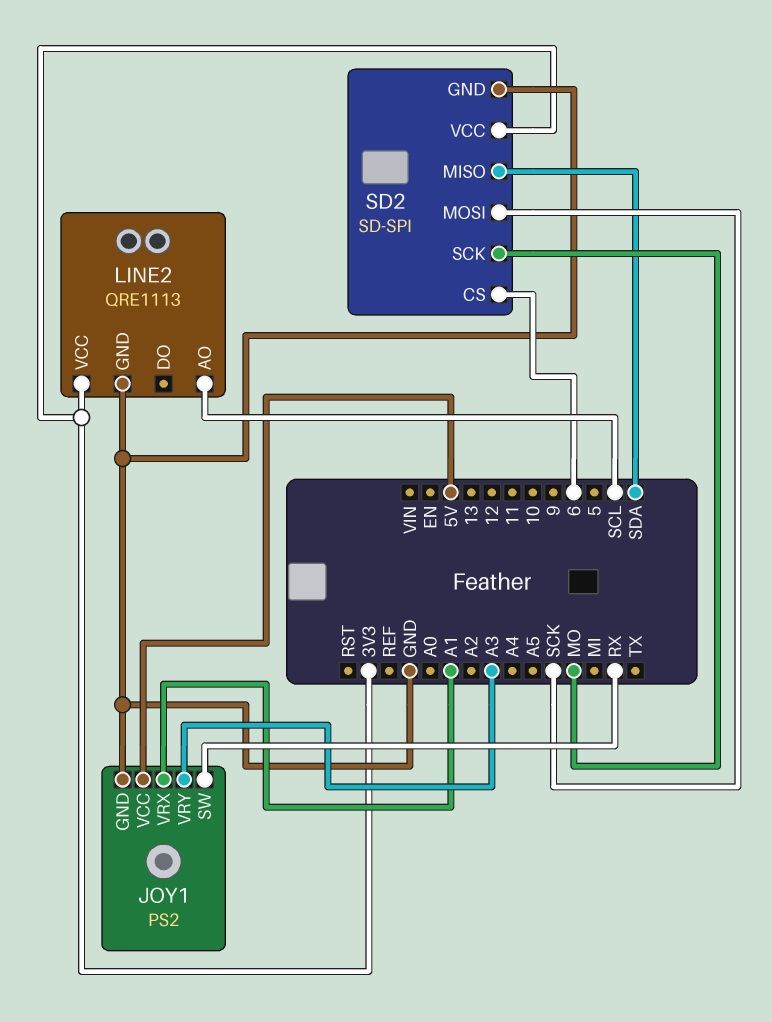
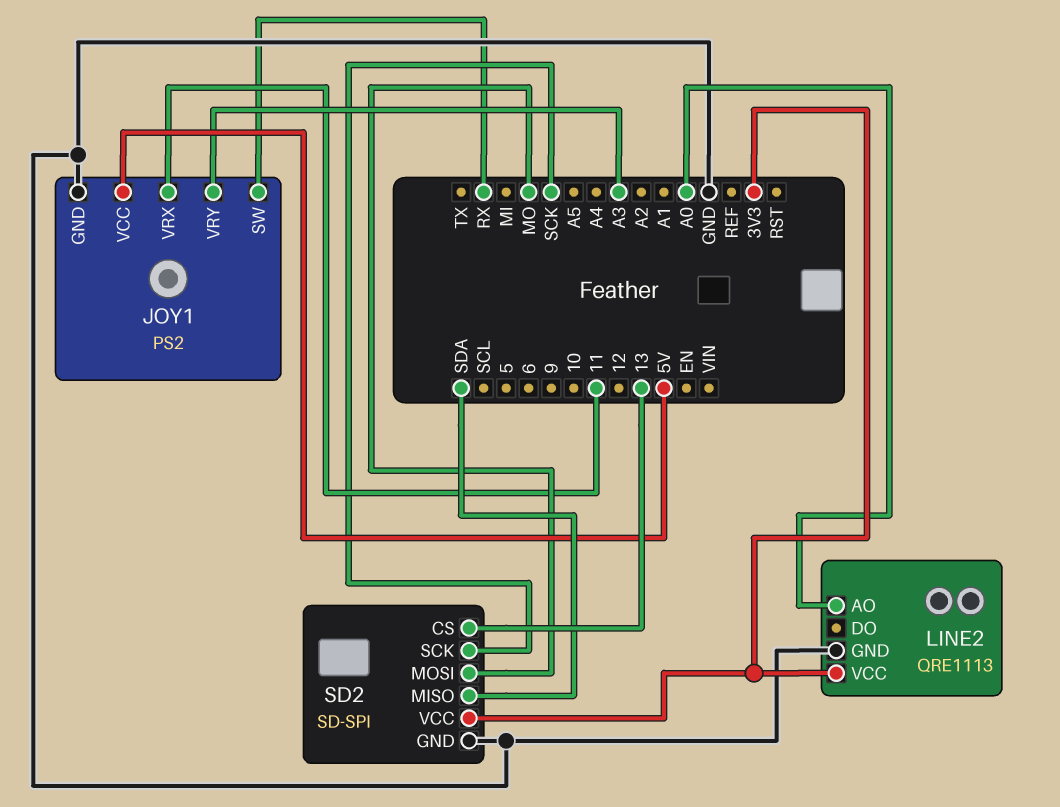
JOY1 pin VRX: A1 -> 11
LINE2 pin AO: SCL -> A0
SD2 pin CS: 6 -> 13
SD2 pin MOSI: SCK -> MO
SD2 pin SCK: MO -> SCK

